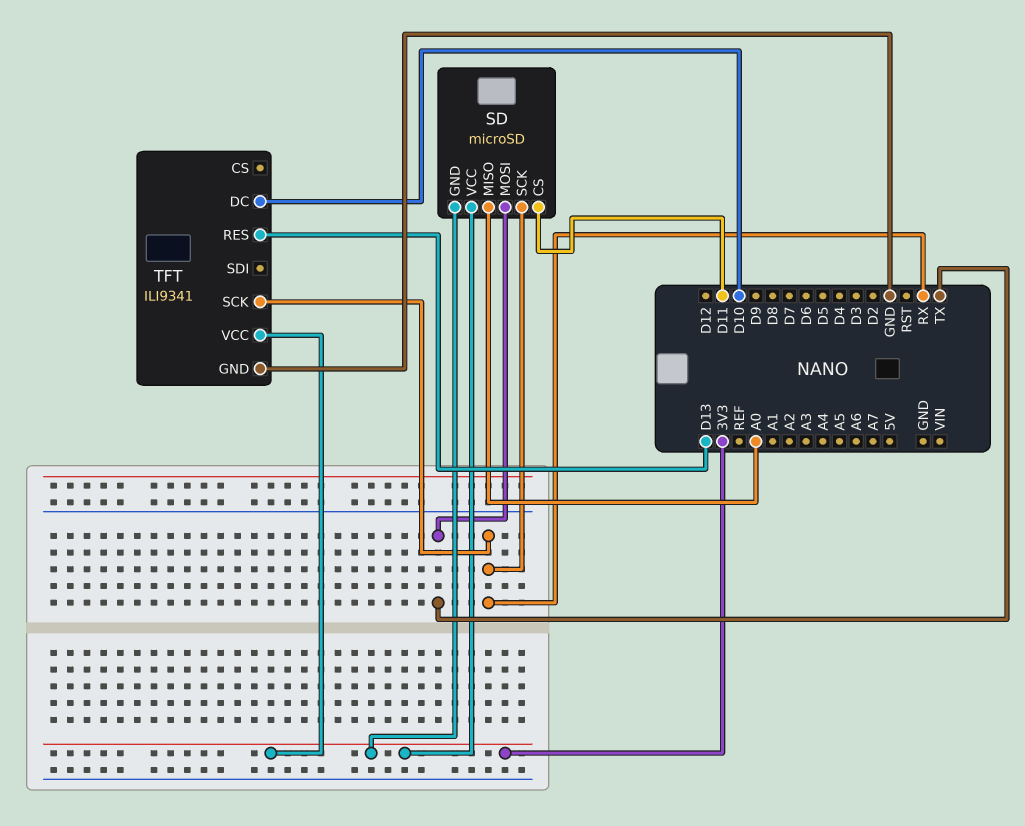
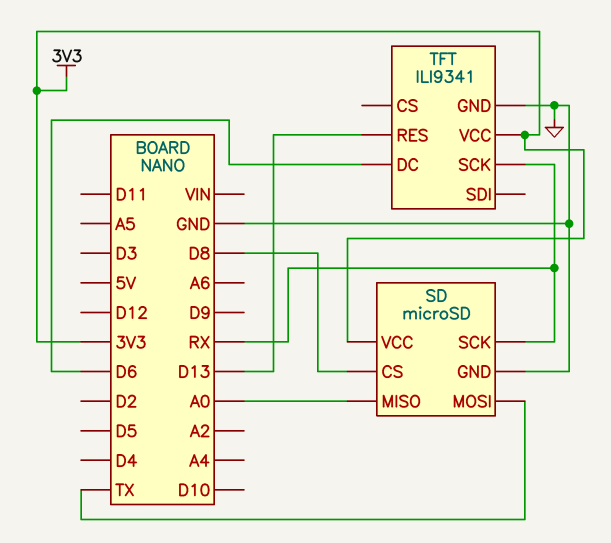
SD pin CS: D11 -> D8
SD pin GND: 3V3 -> GND
TFT pin DC: D10 -> D6

